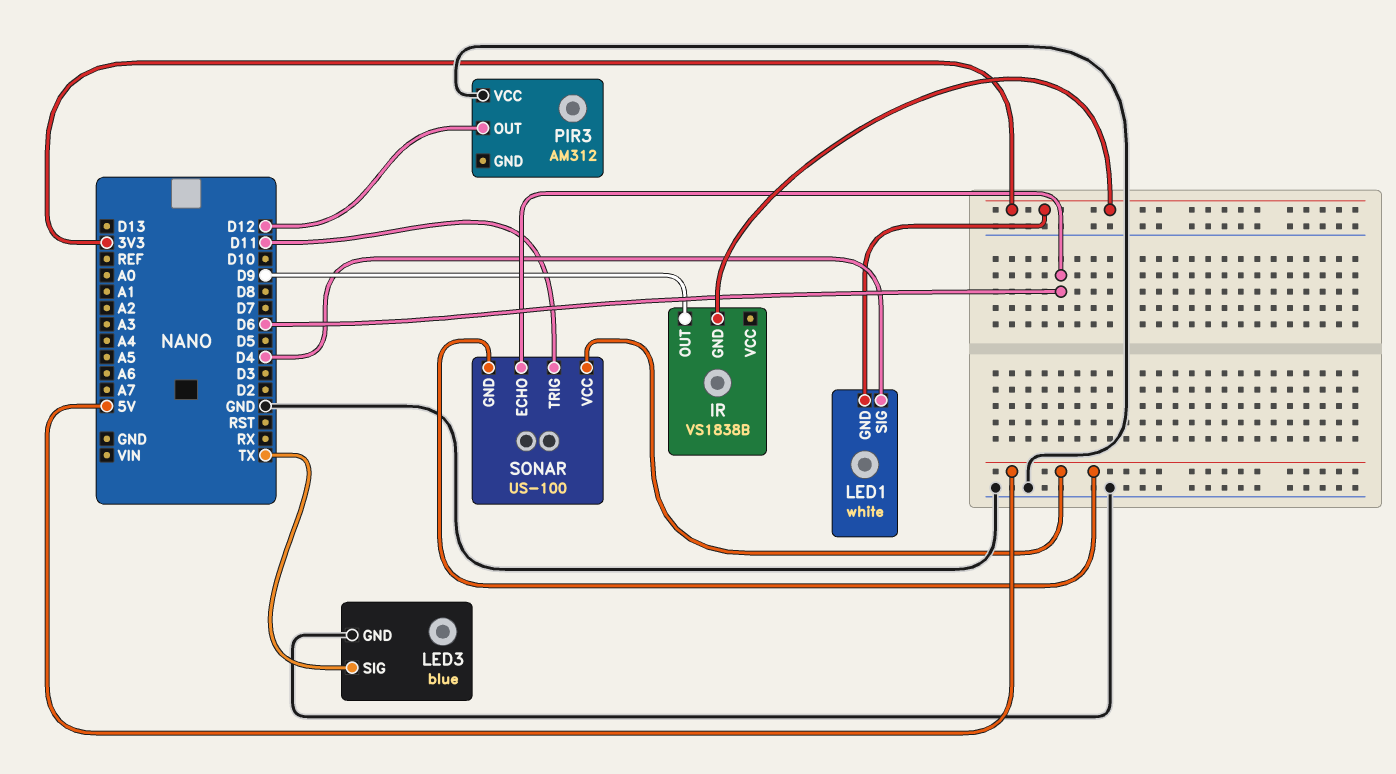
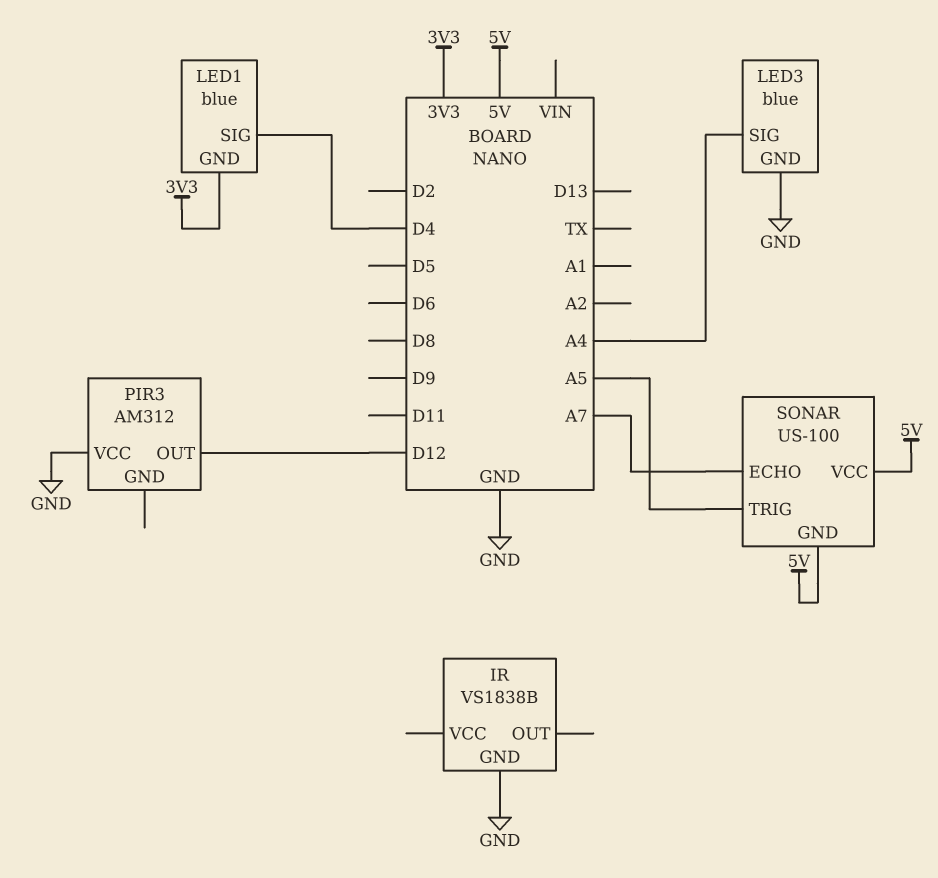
IR pin GND: 3V3 -> GND
IR pin OUT: D9 -> none
LED1: white -> blue
LED3 pin SIG: TX -> A4
SONAR pin ECHO: D6 -> A7
SONAR pin TRIG: D11 -> A5

